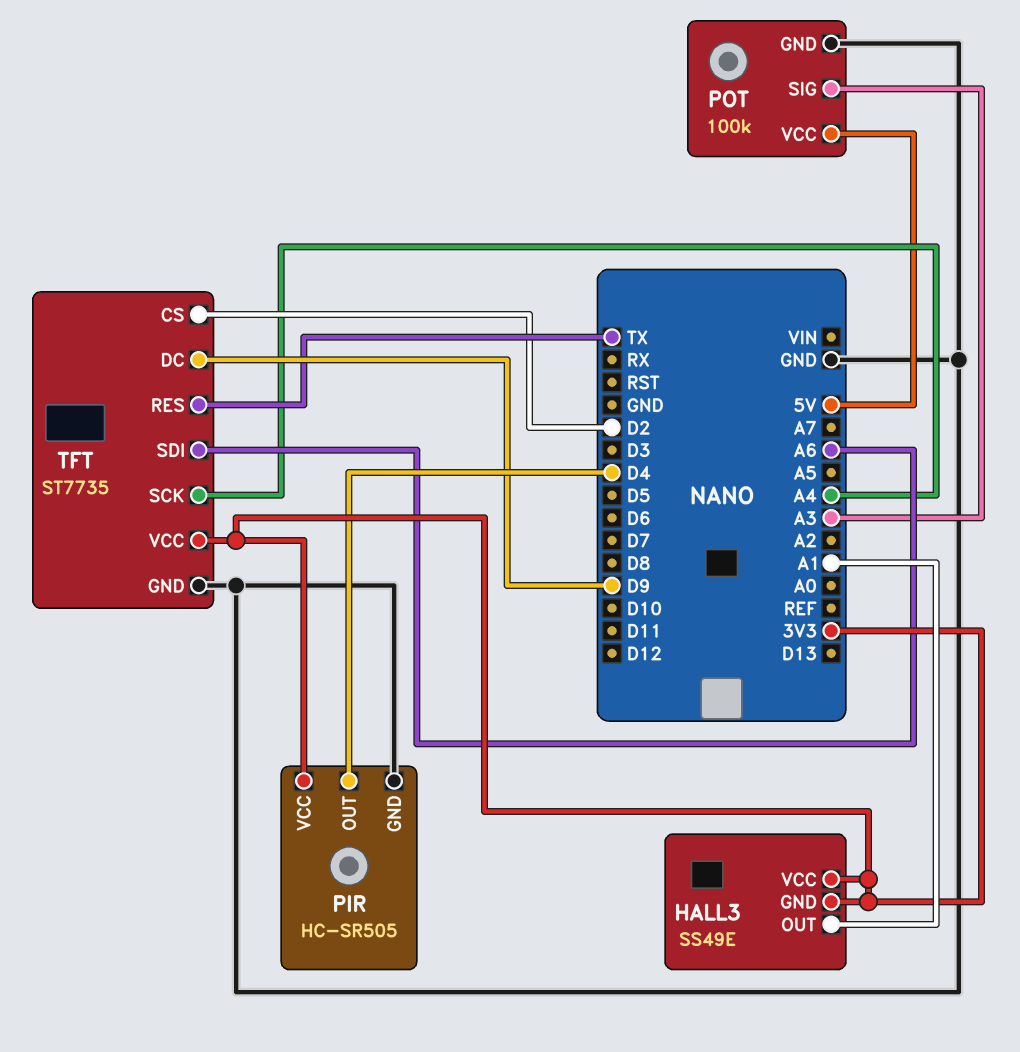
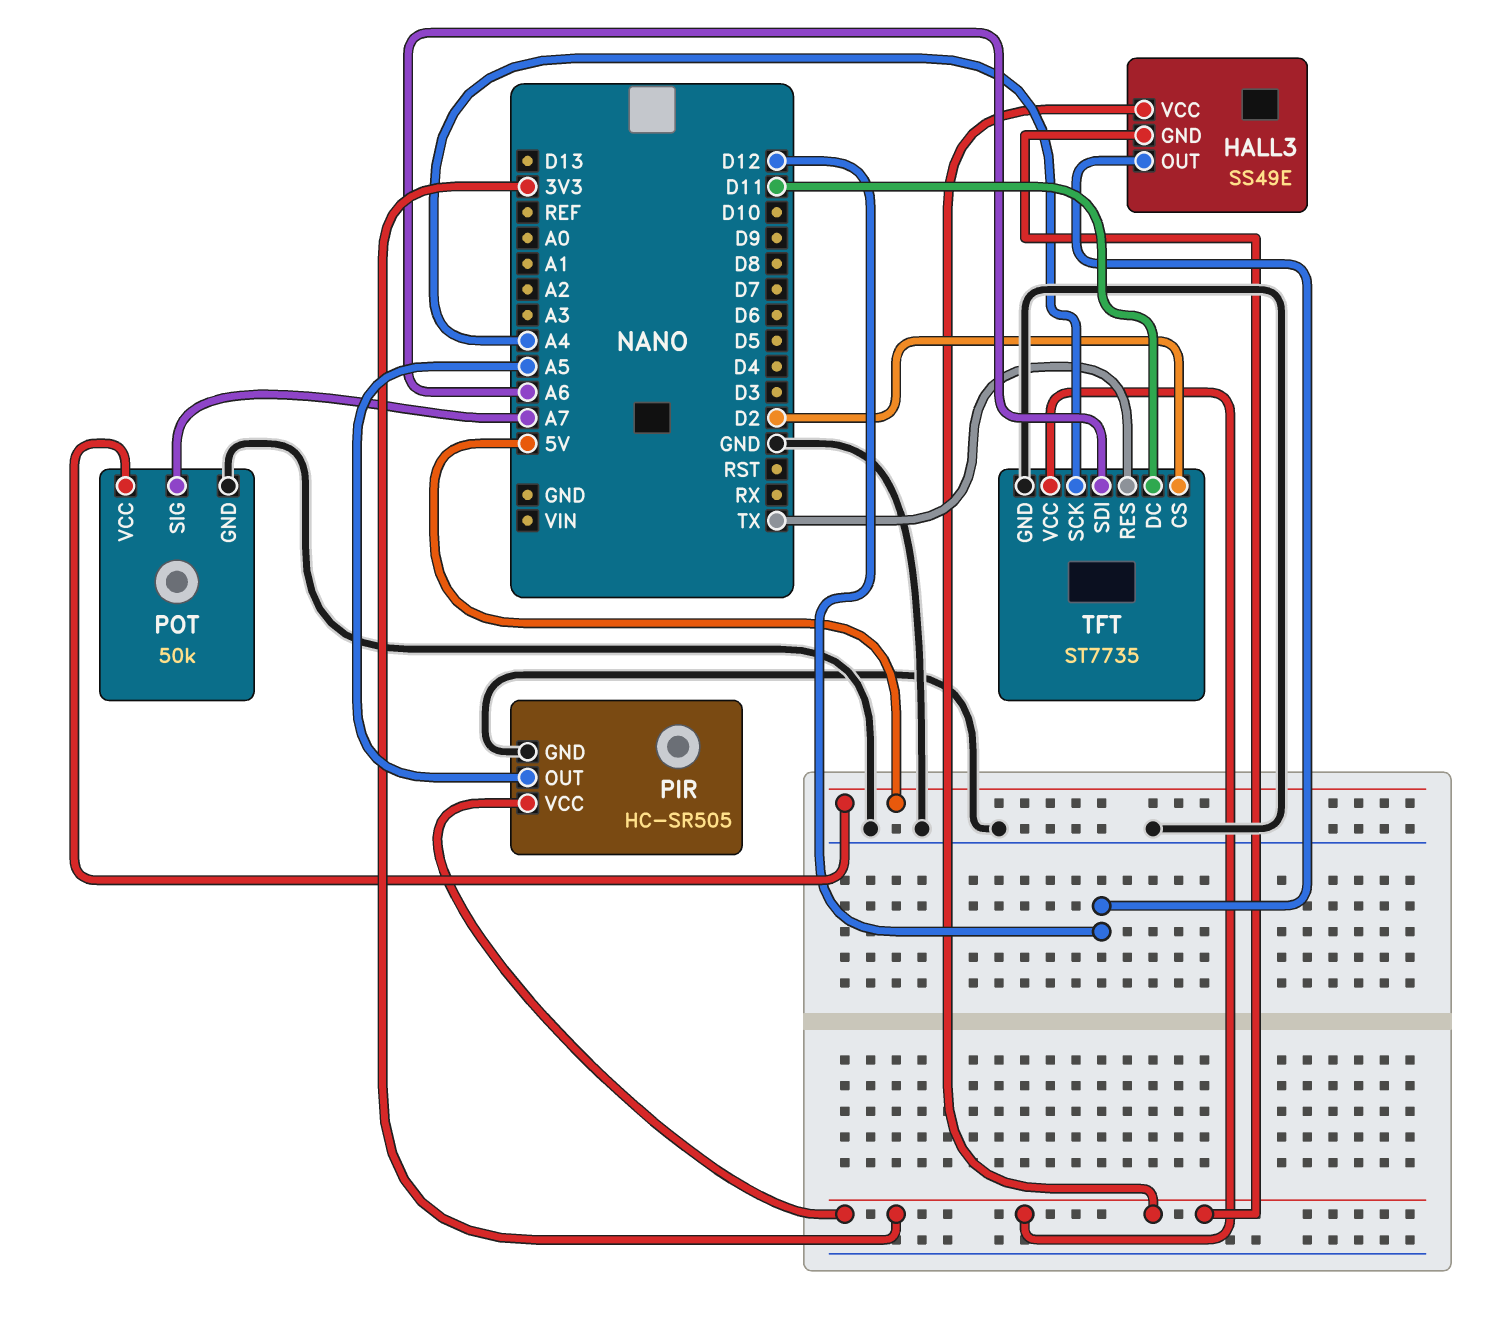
HALL3 pin OUT: A1 -> D12
PIR pin OUT: D4 -> A5
POT: 100k -> 50k
POT pin SIG: A3 -> A7
TFT pin DC: D9 -> D11

